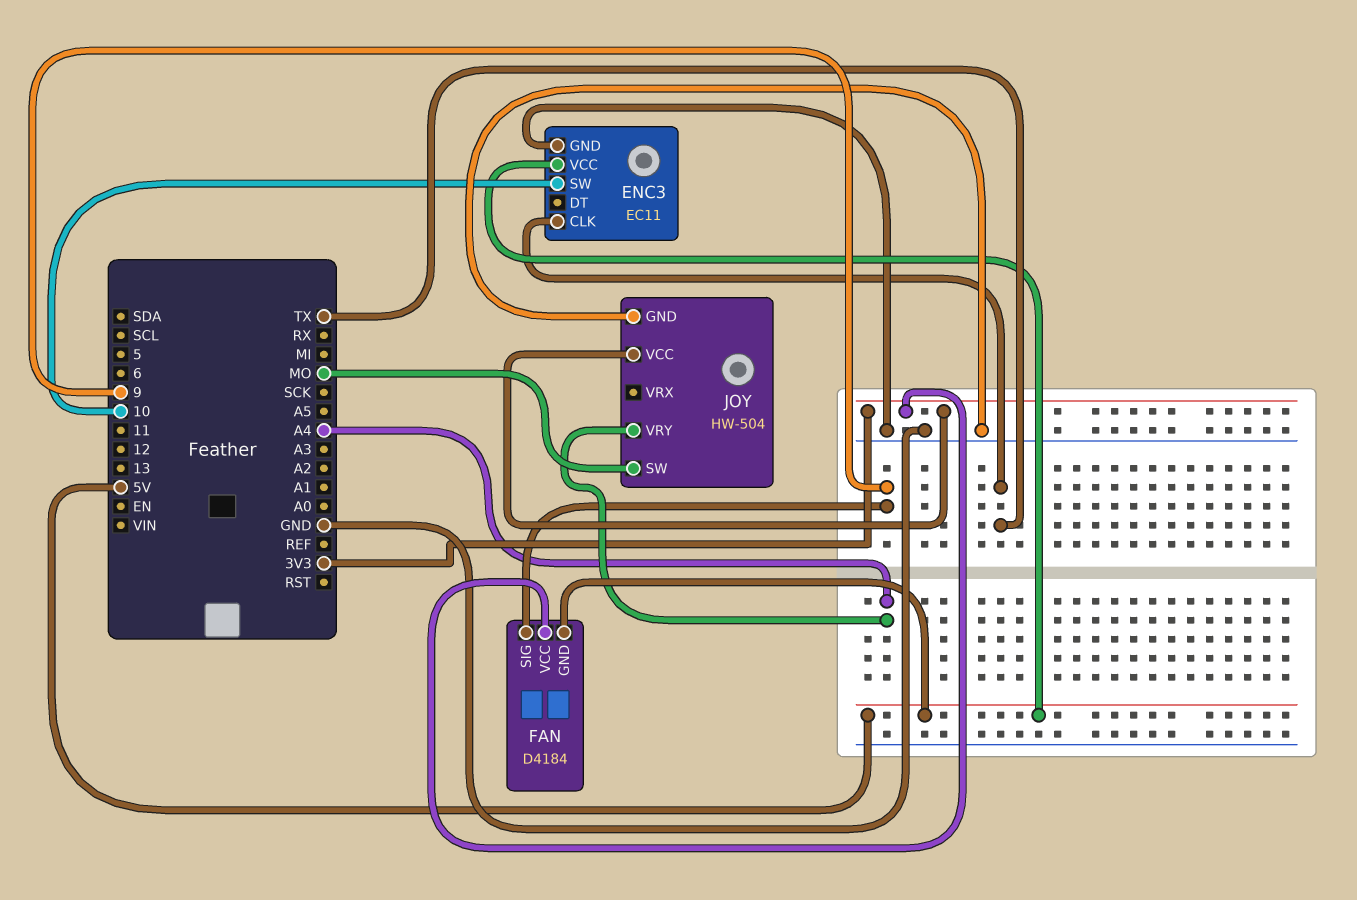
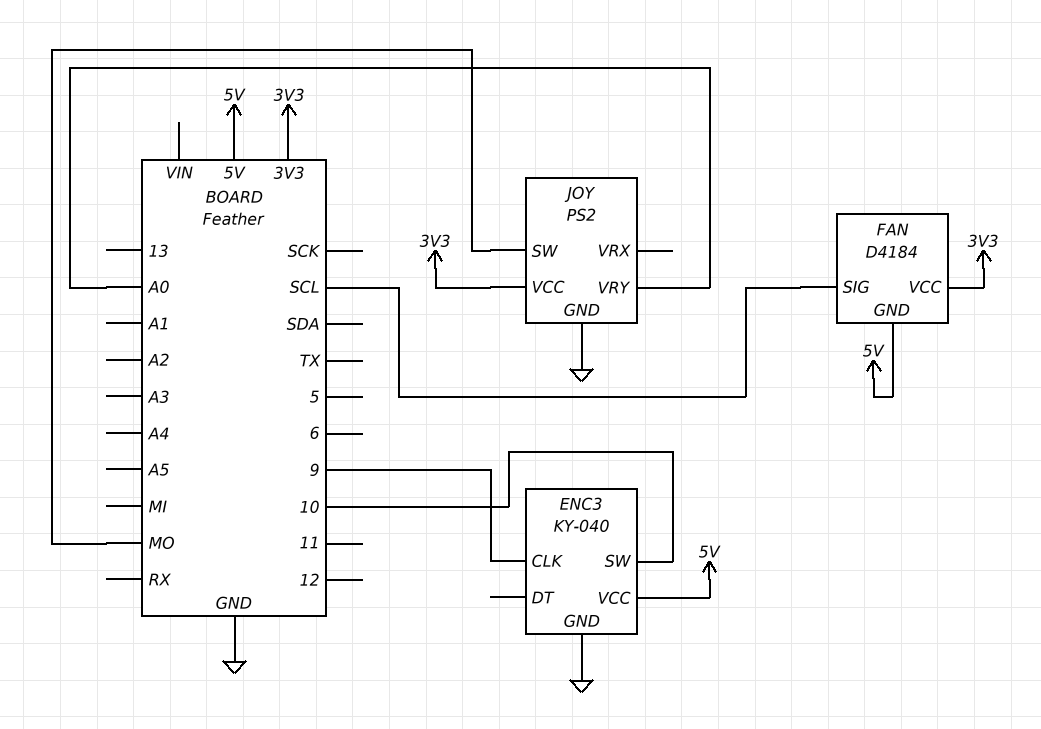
ENC3: EC11 -> KY-040
ENC3 pin CLK: TX -> 9
FAN pin SIG: 9 -> SCL
JOY: HW-504 -> PS2
JOY pin VRY: A4 -> A0

